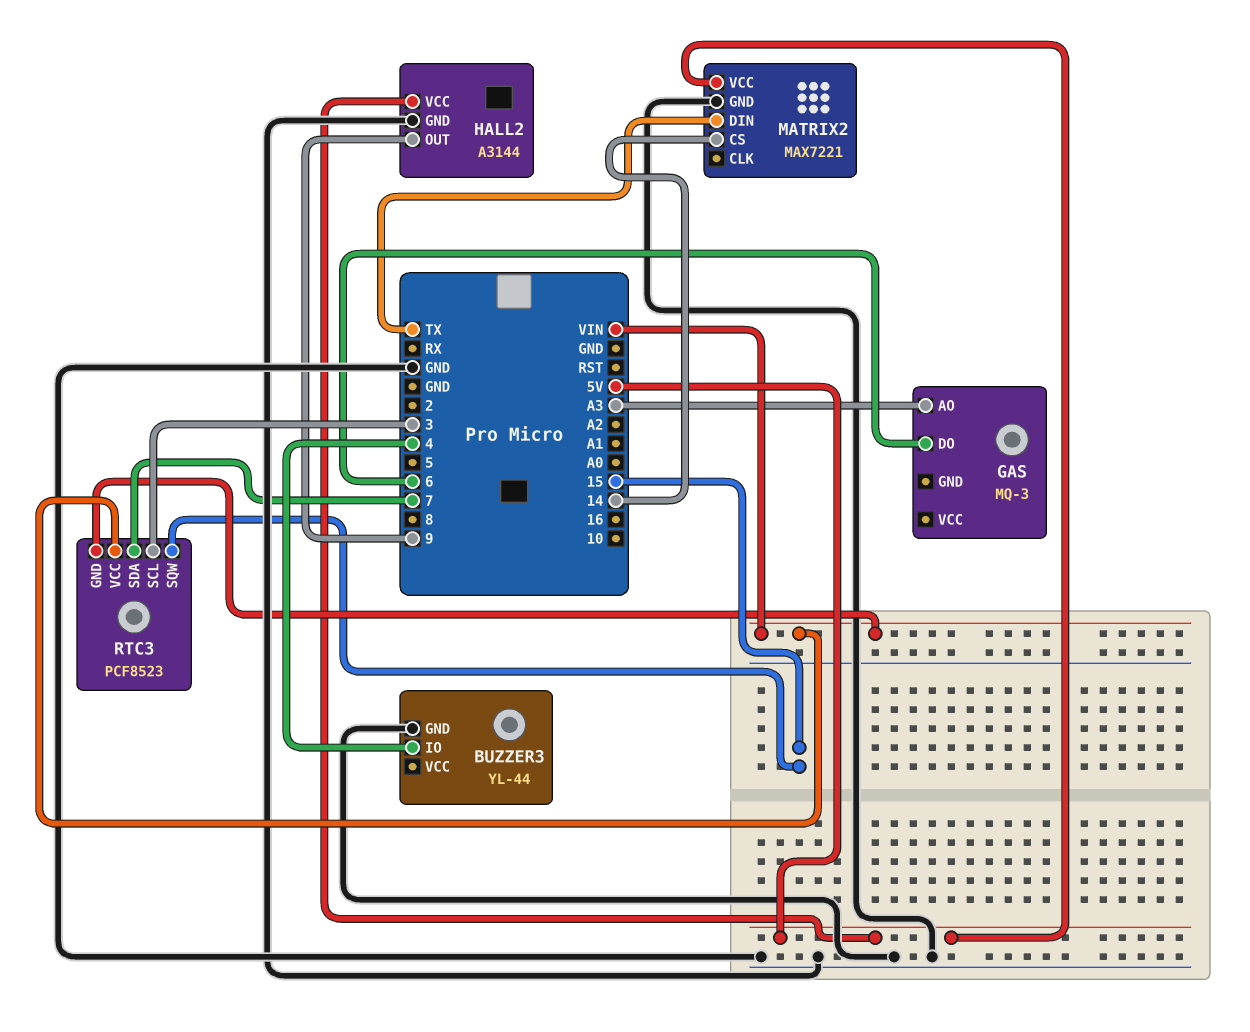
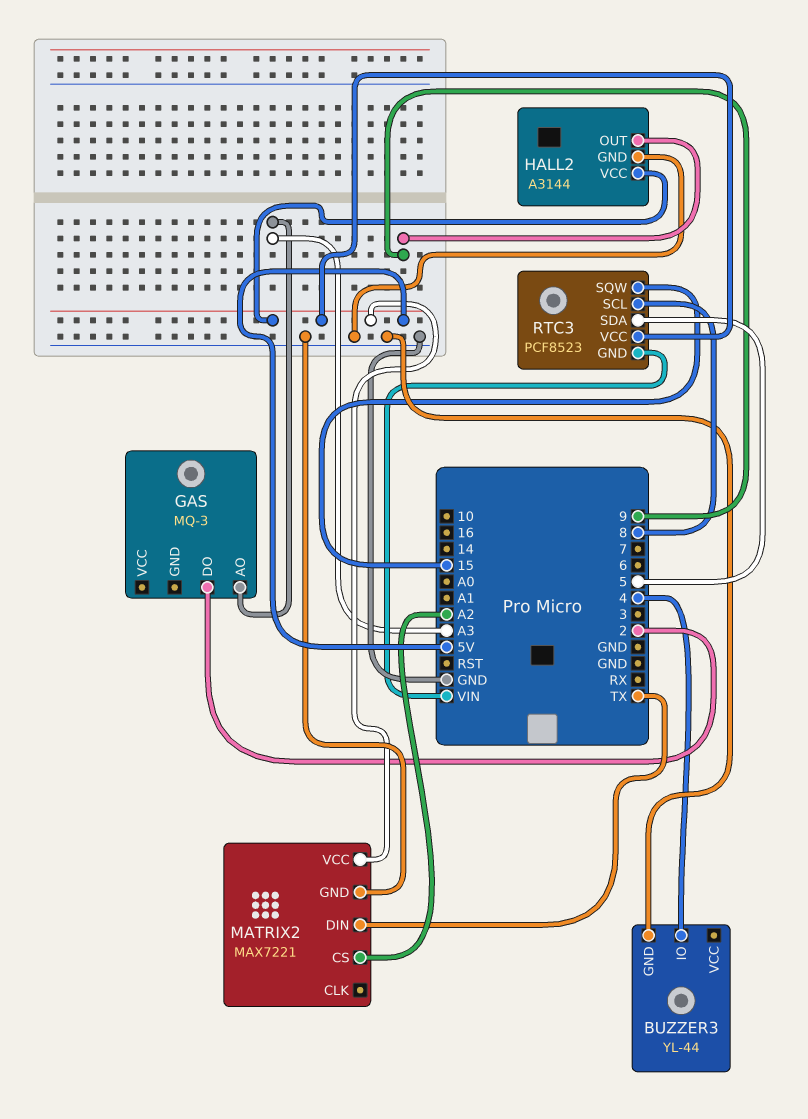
GAS pin DO: 6 -> 2
MATRIX2 pin CS: 14 -> A2
RTC3 pin SCL: 3 -> 8
RTC3 pin SDA: 7 -> 5
RTC3 pin VCC: VIN -> 5V

